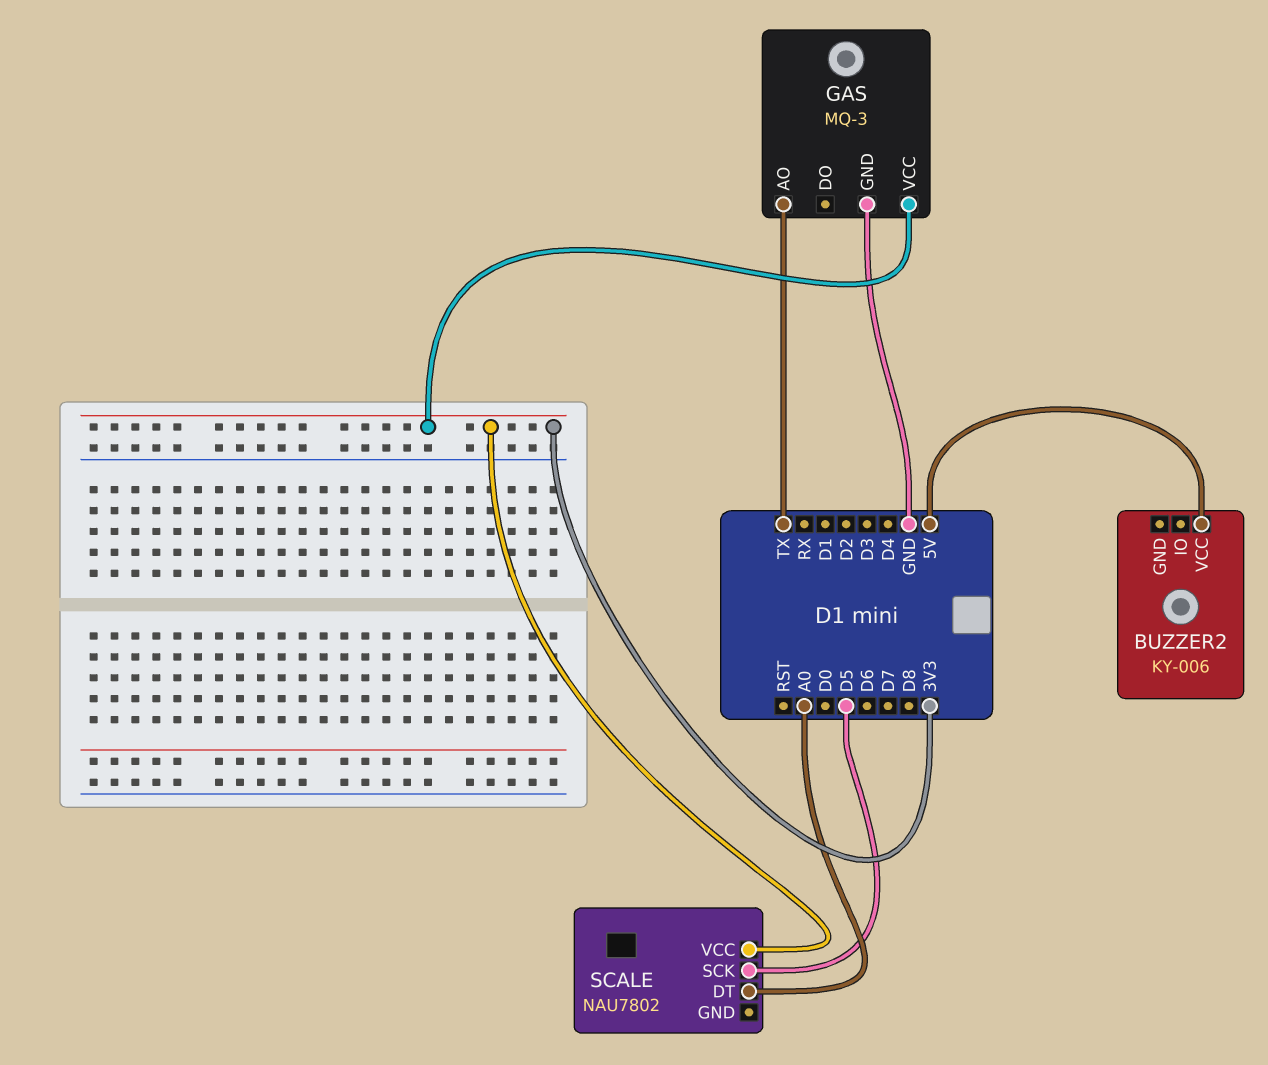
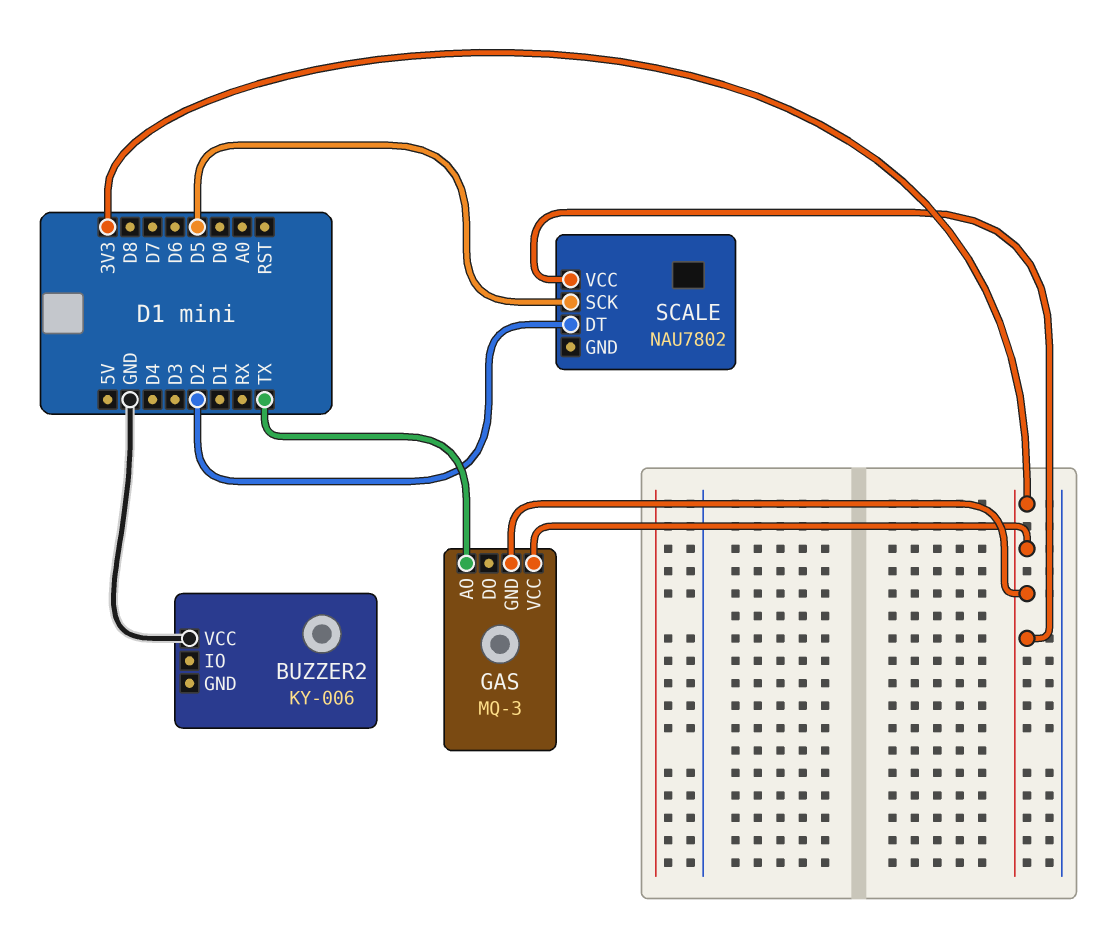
BUZZER2 pin VCC: 5V -> GND
GAS pin GND: GND -> 3V3
SCALE pin DT: A0 -> D2

